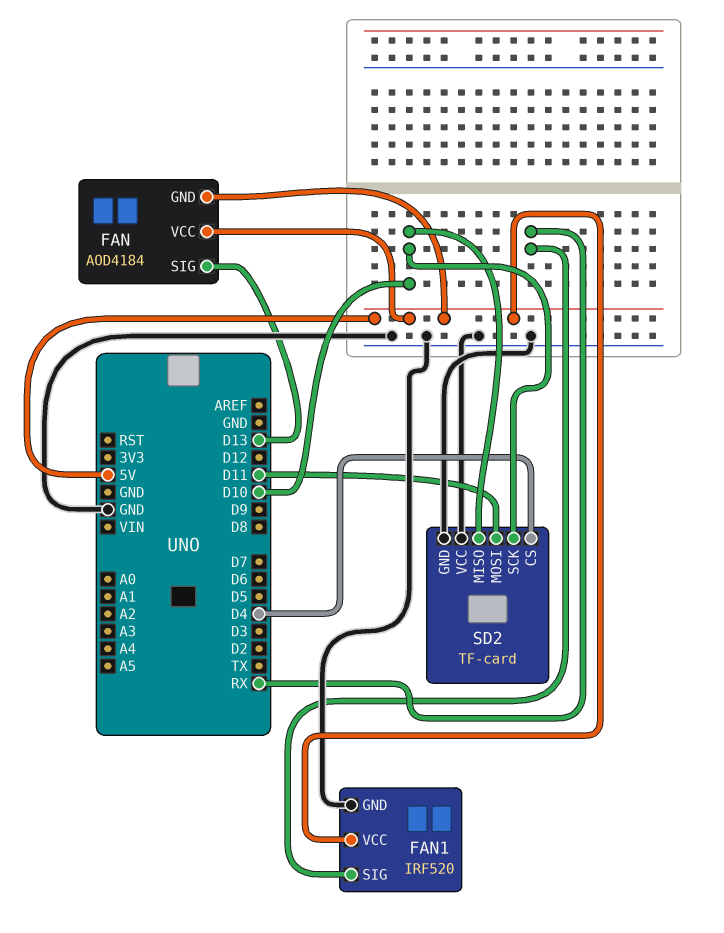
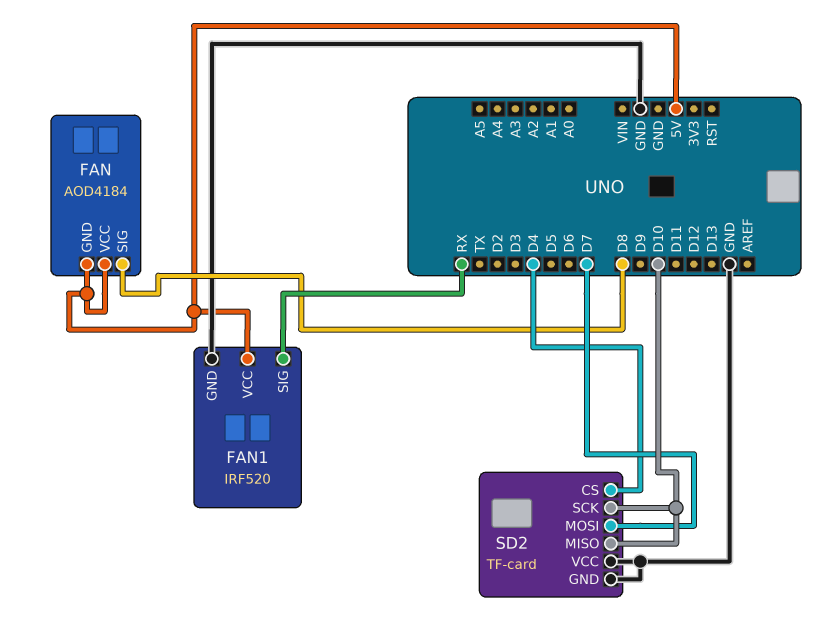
FAN pin SIG: D13 -> D8
SD2 pin MOSI: D11 -> D7

